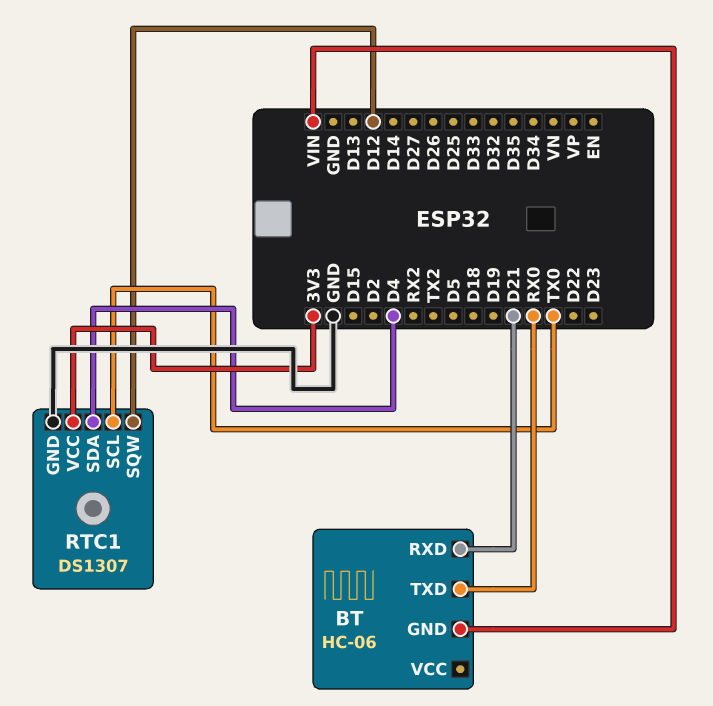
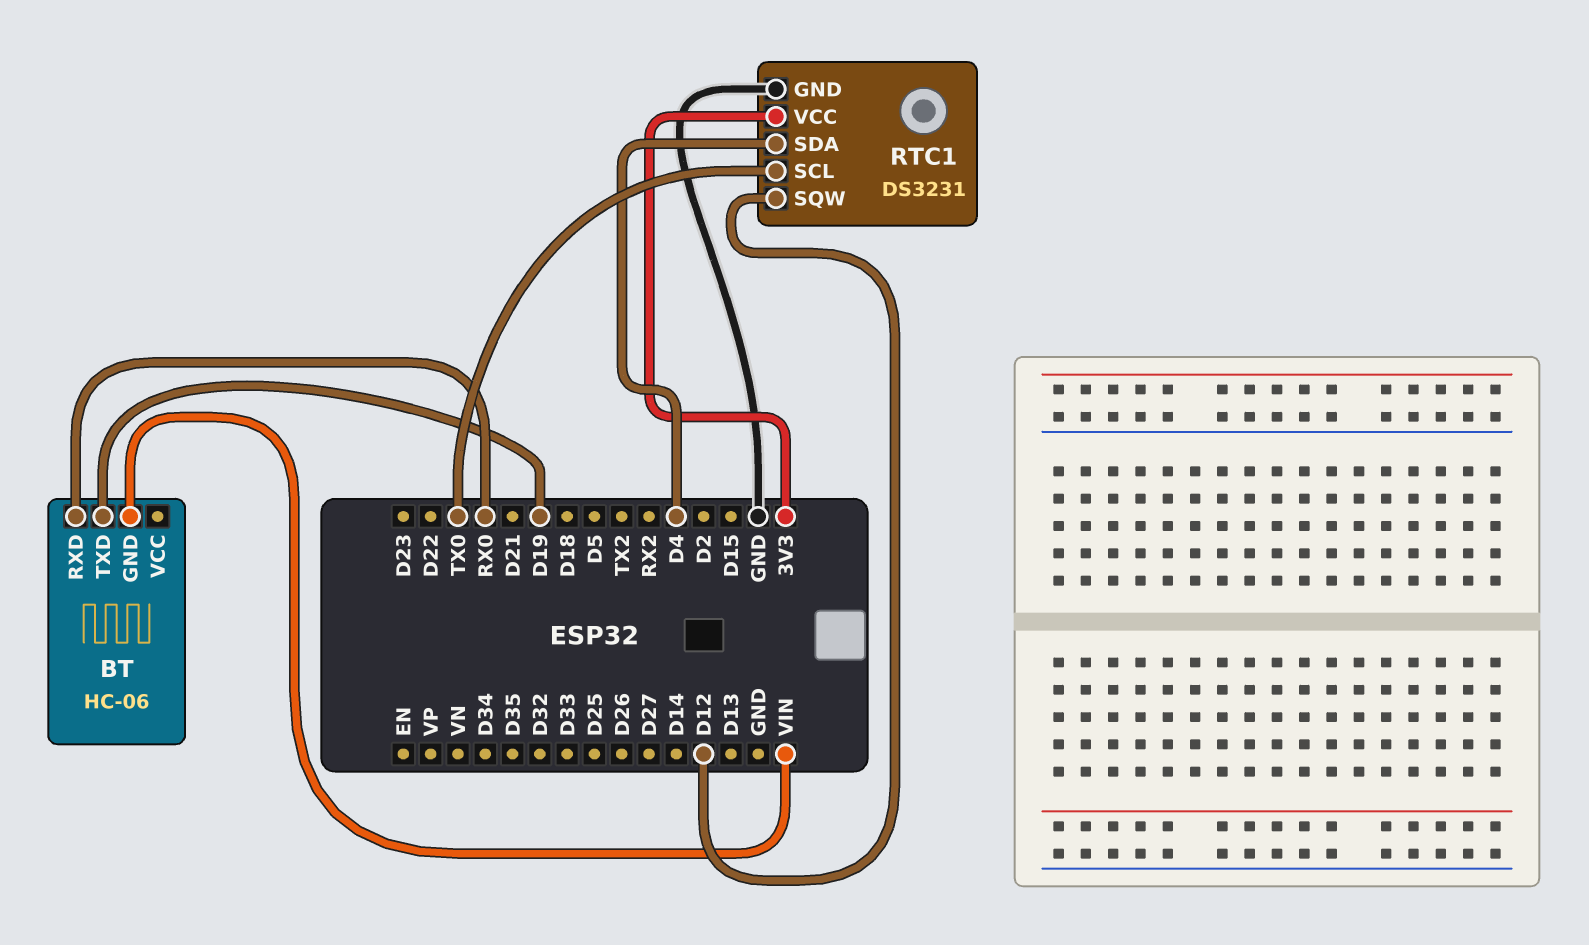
BT pin RXD: D21 -> RX0
BT pin TXD: RX0 -> D19
RTC1: DS1307 -> DS3231

